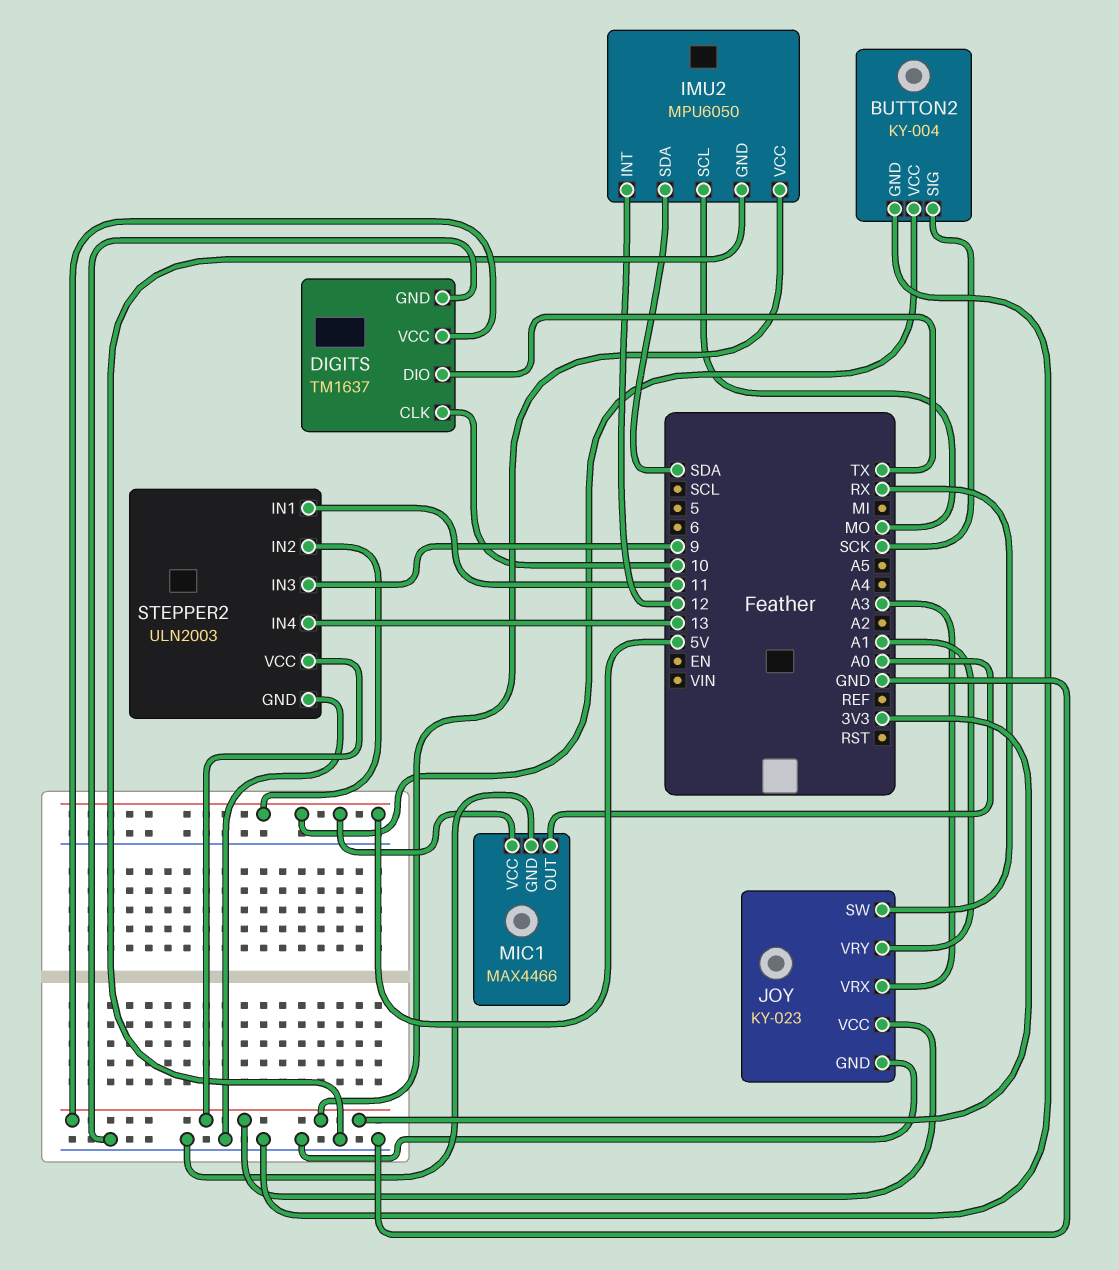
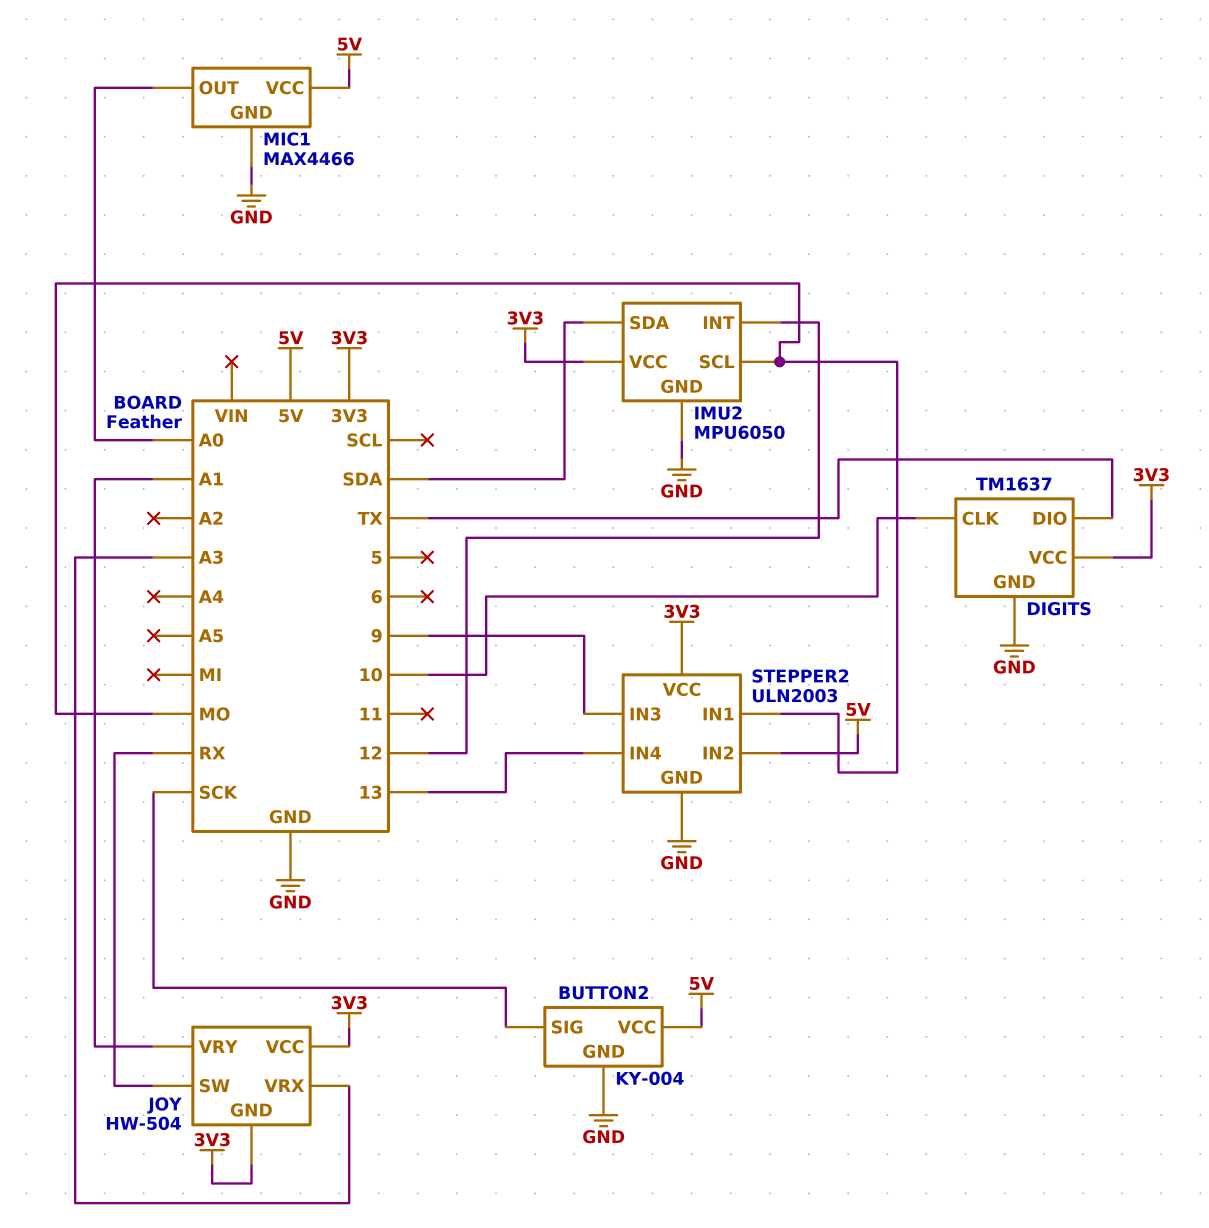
JOY: KY-023 -> HW-504
JOY pin GND: GND -> 3V3
STEPPER2 pin IN1: 11 -> MO

